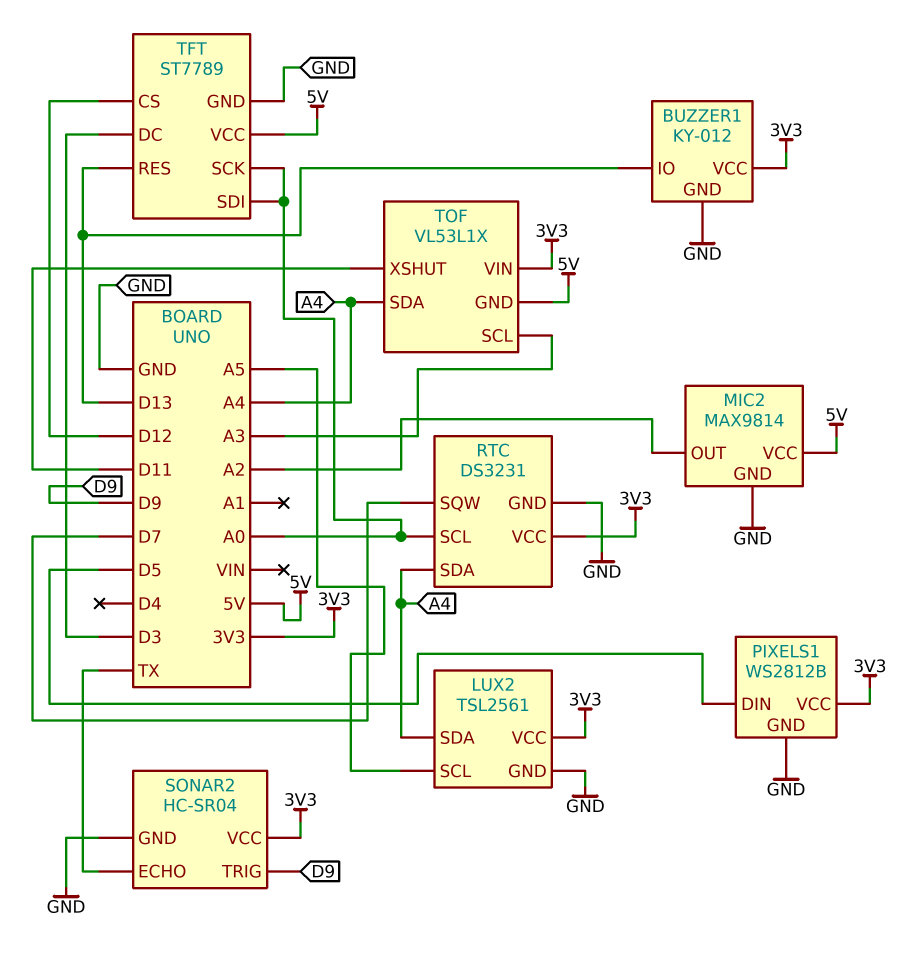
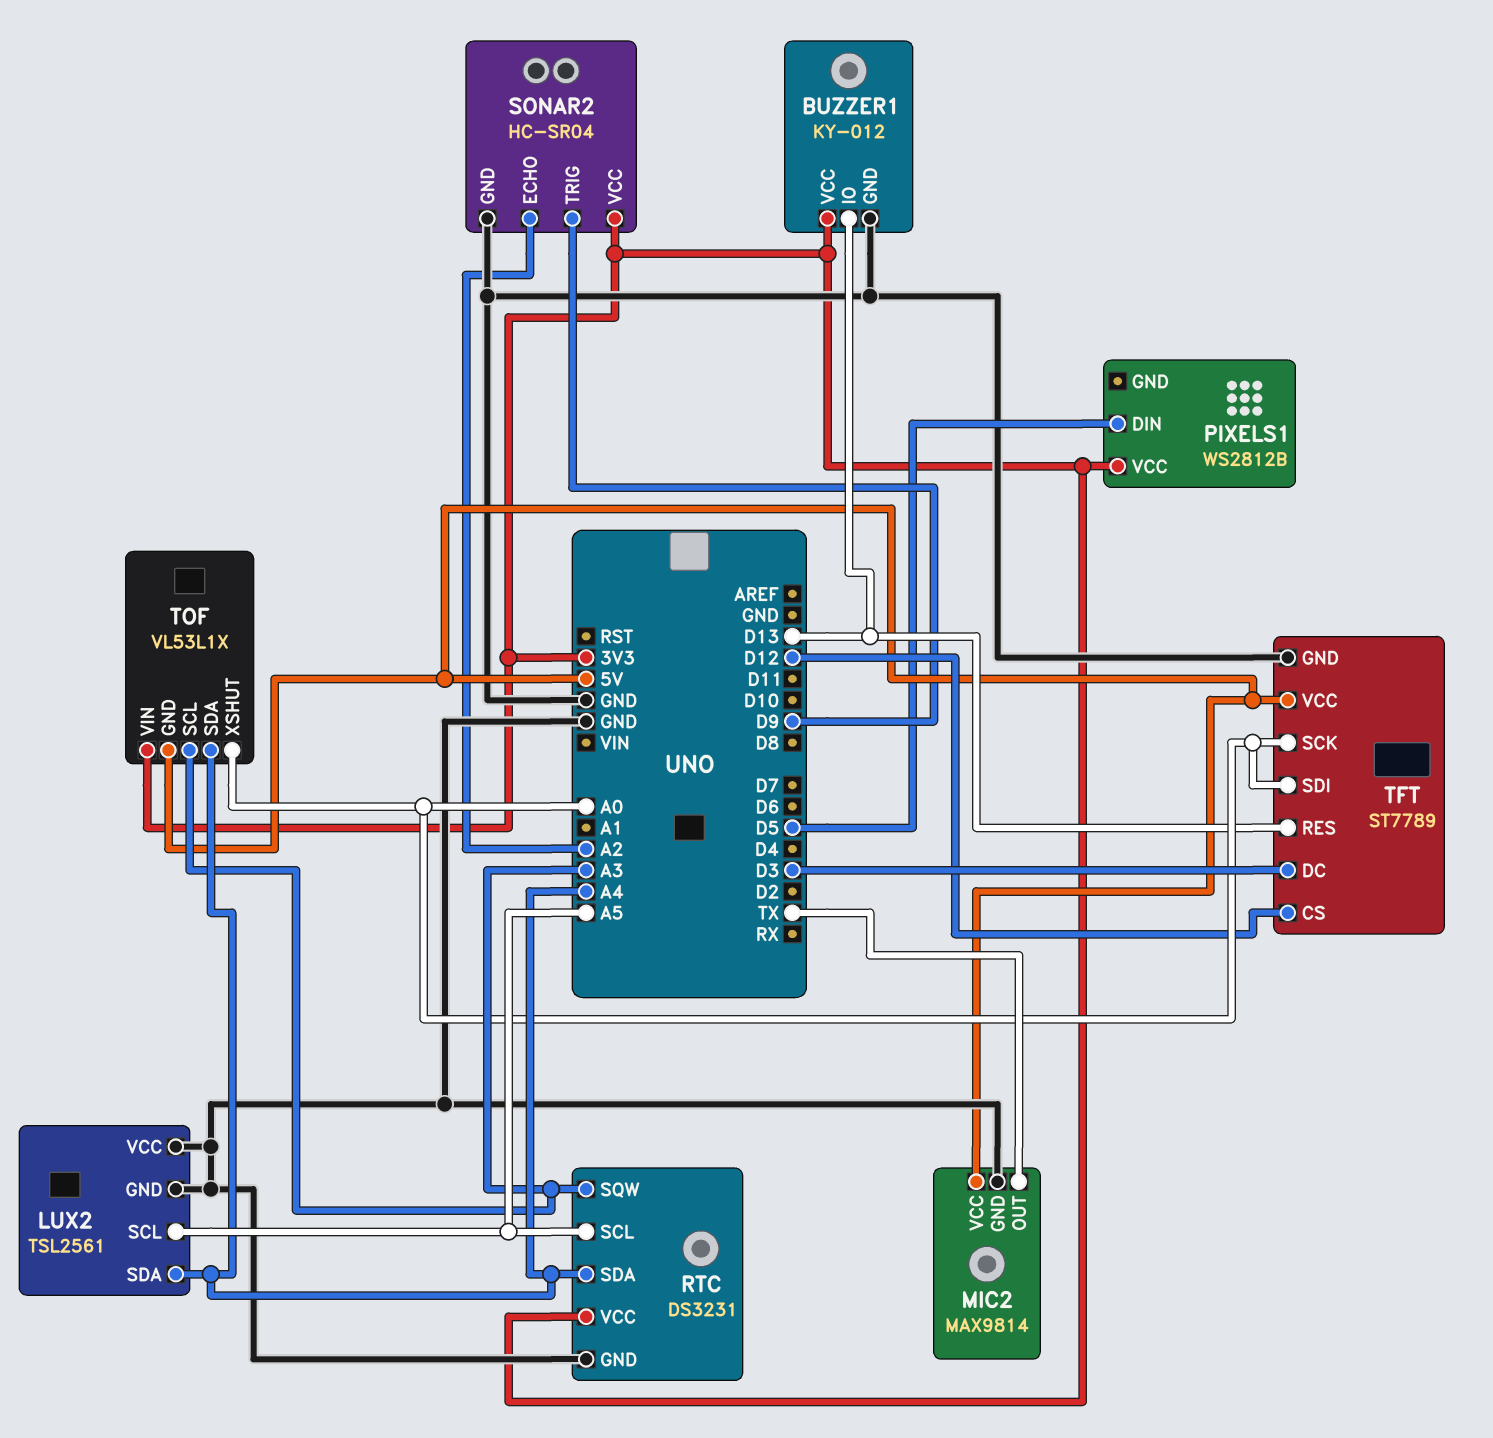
LUX2 pin VCC: 3V3 -> GND
MIC2 pin OUT: A2 -> TX
PIXELS1 pin GND: GND -> none
RTC pin SCL: A0 -> A5
RTC pin SQW: D7 -> A3
SONAR2 pin ECHO: TX -> A2
TOF pin XSHUT: D11 -> A0

